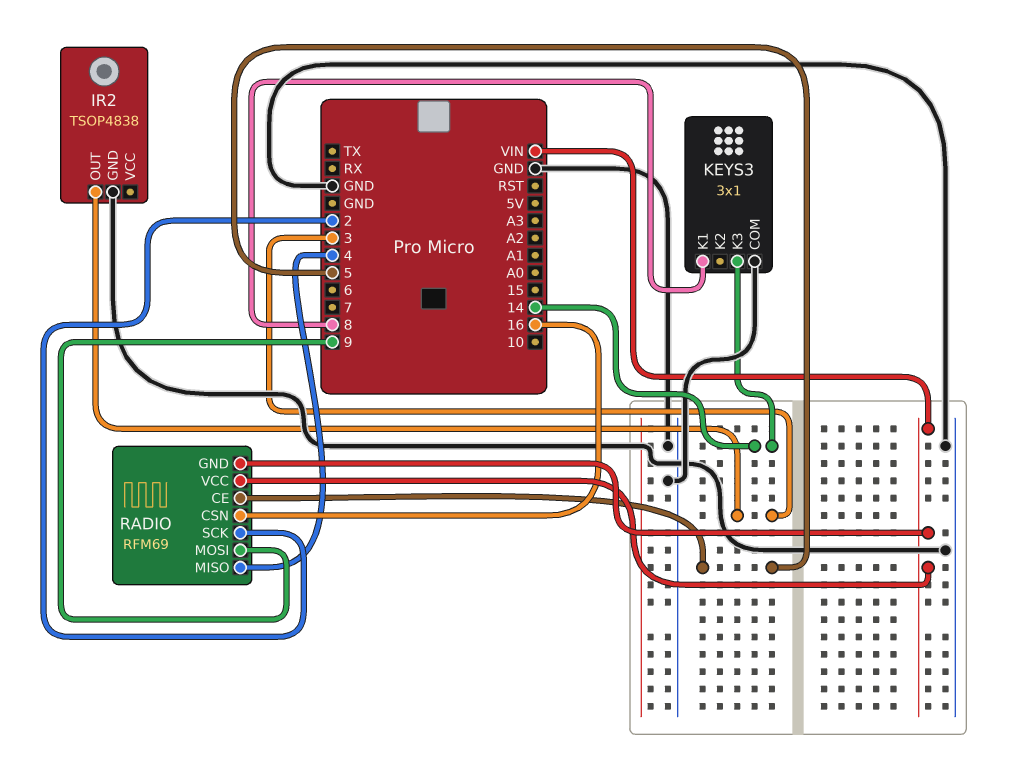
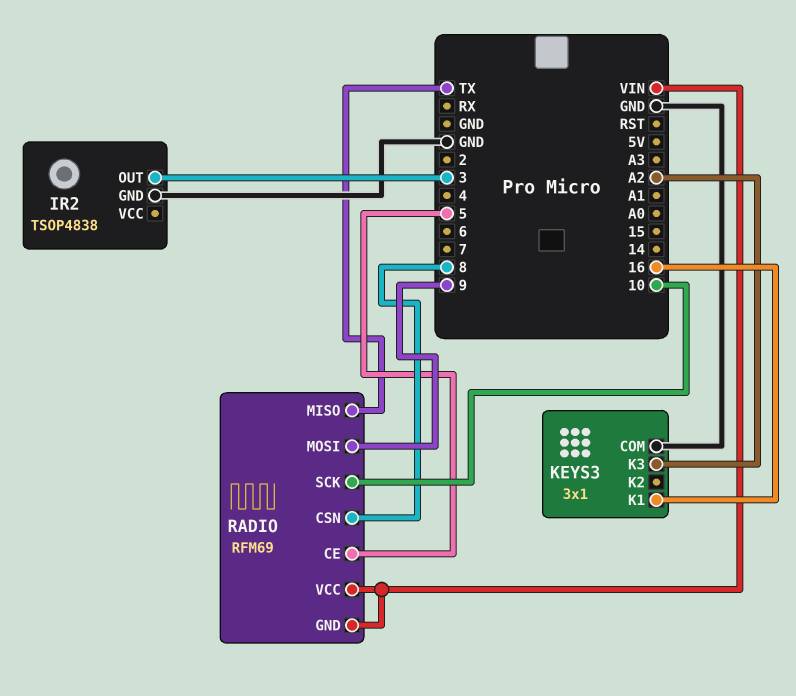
KEYS3 pin K1: 8 -> 16
KEYS3 pin K3: 14 -> A2
RADIO pin CSN: 16 -> 8
RADIO pin MISO: 4 -> TX
RADIO pin SCK: 2 -> 10

